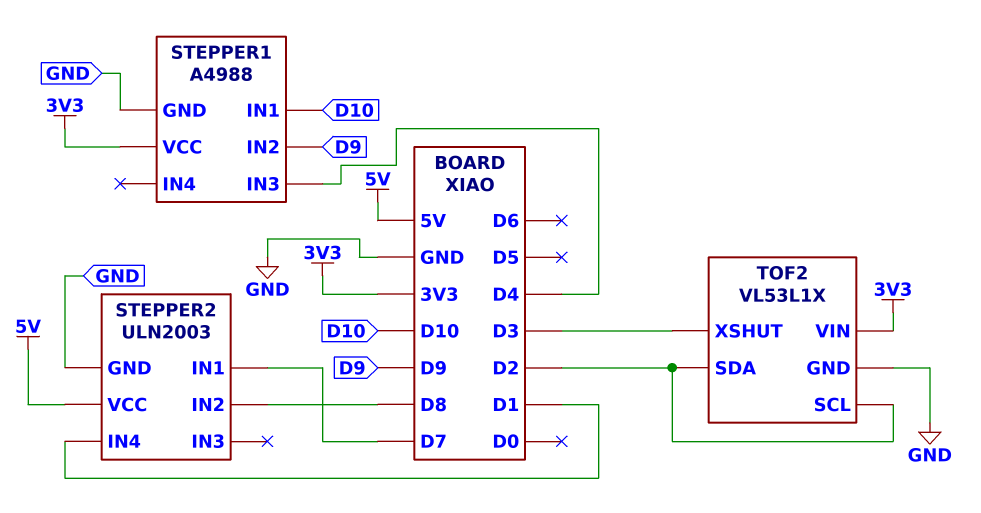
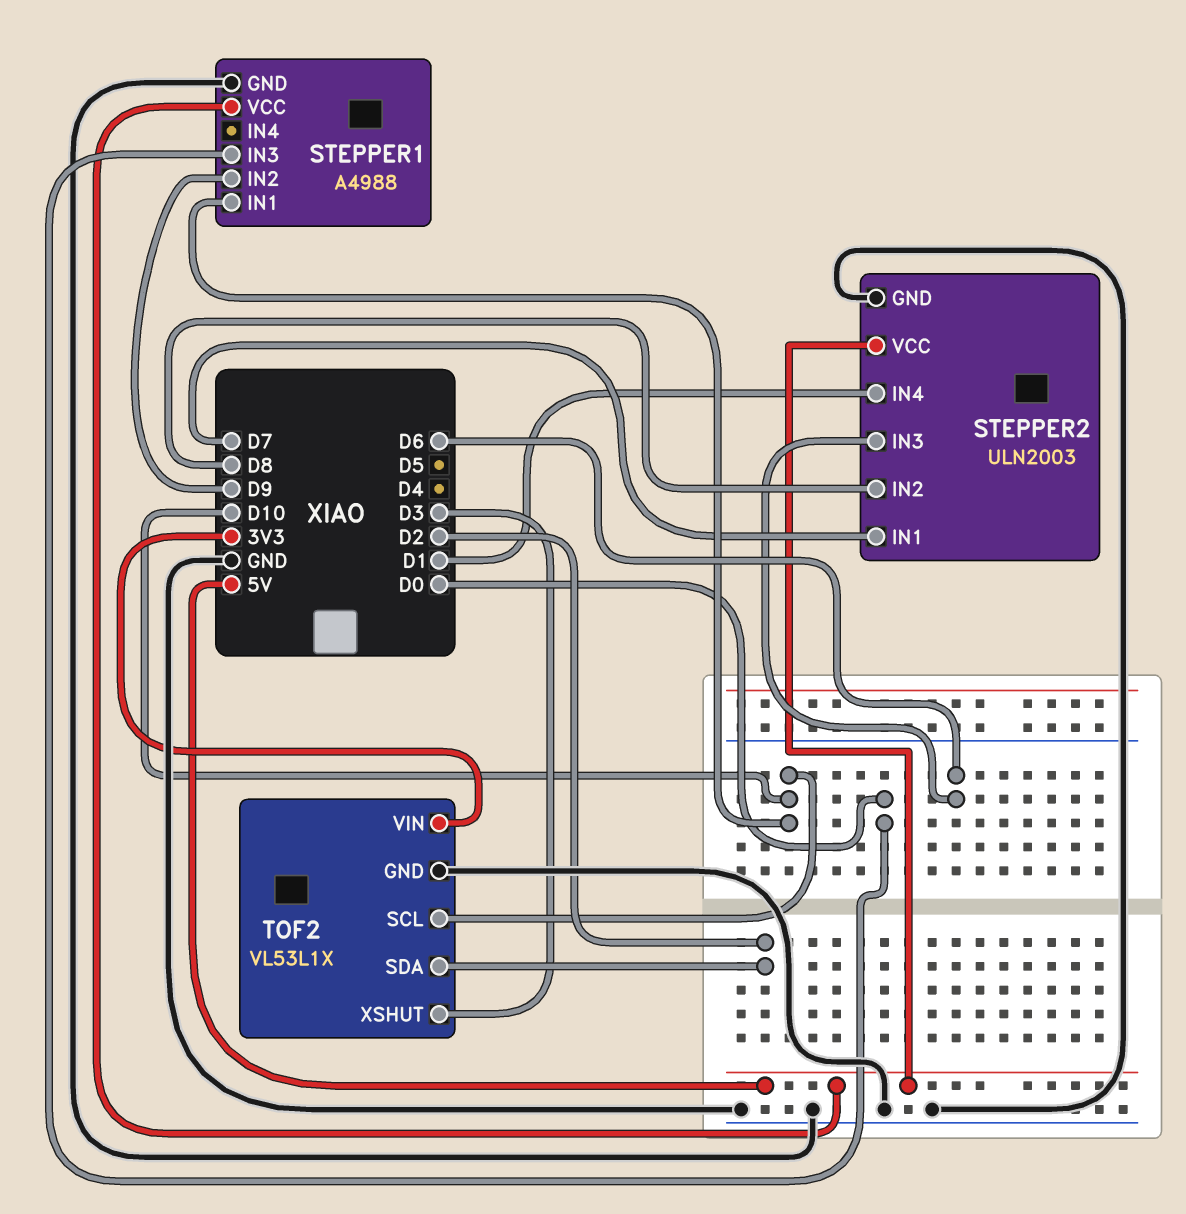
STEPPER1 pin IN3: D4 -> D0
STEPPER1 pin VCC: 3V3 -> 5V
STEPPER2 pin IN3: none -> D6
TOF2 pin SCL: D2 -> D10

